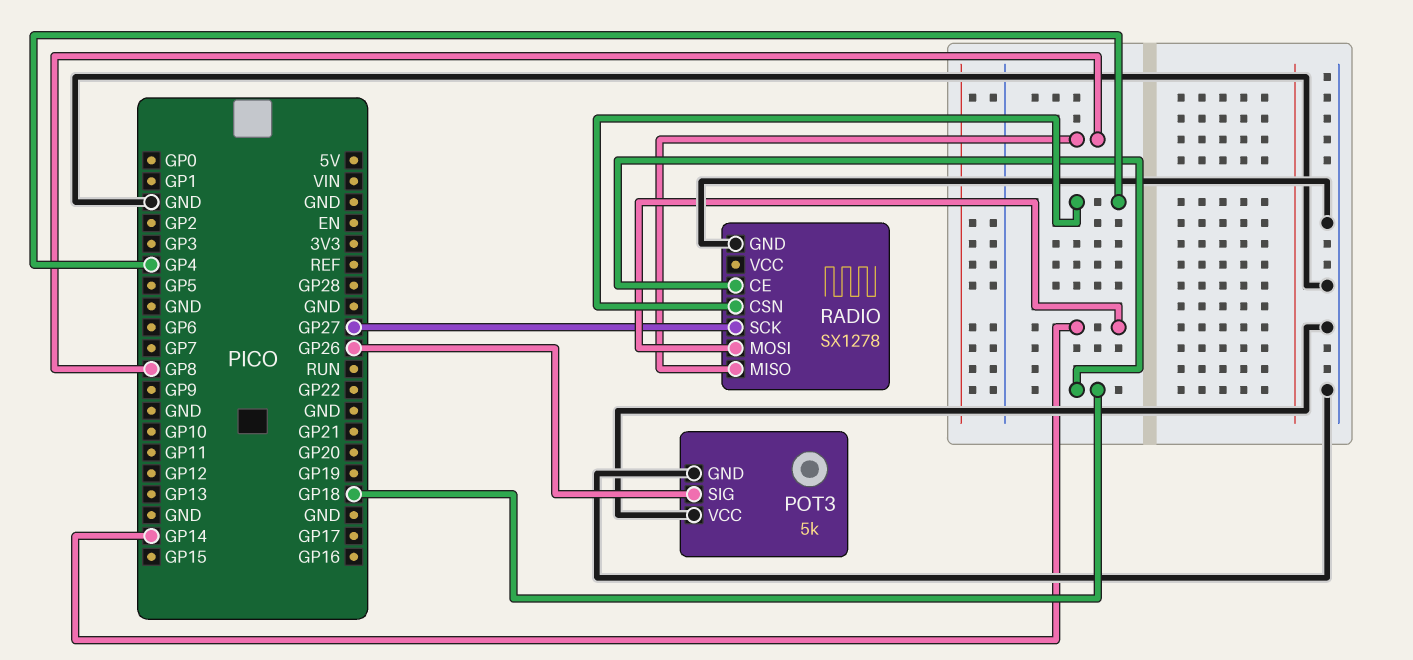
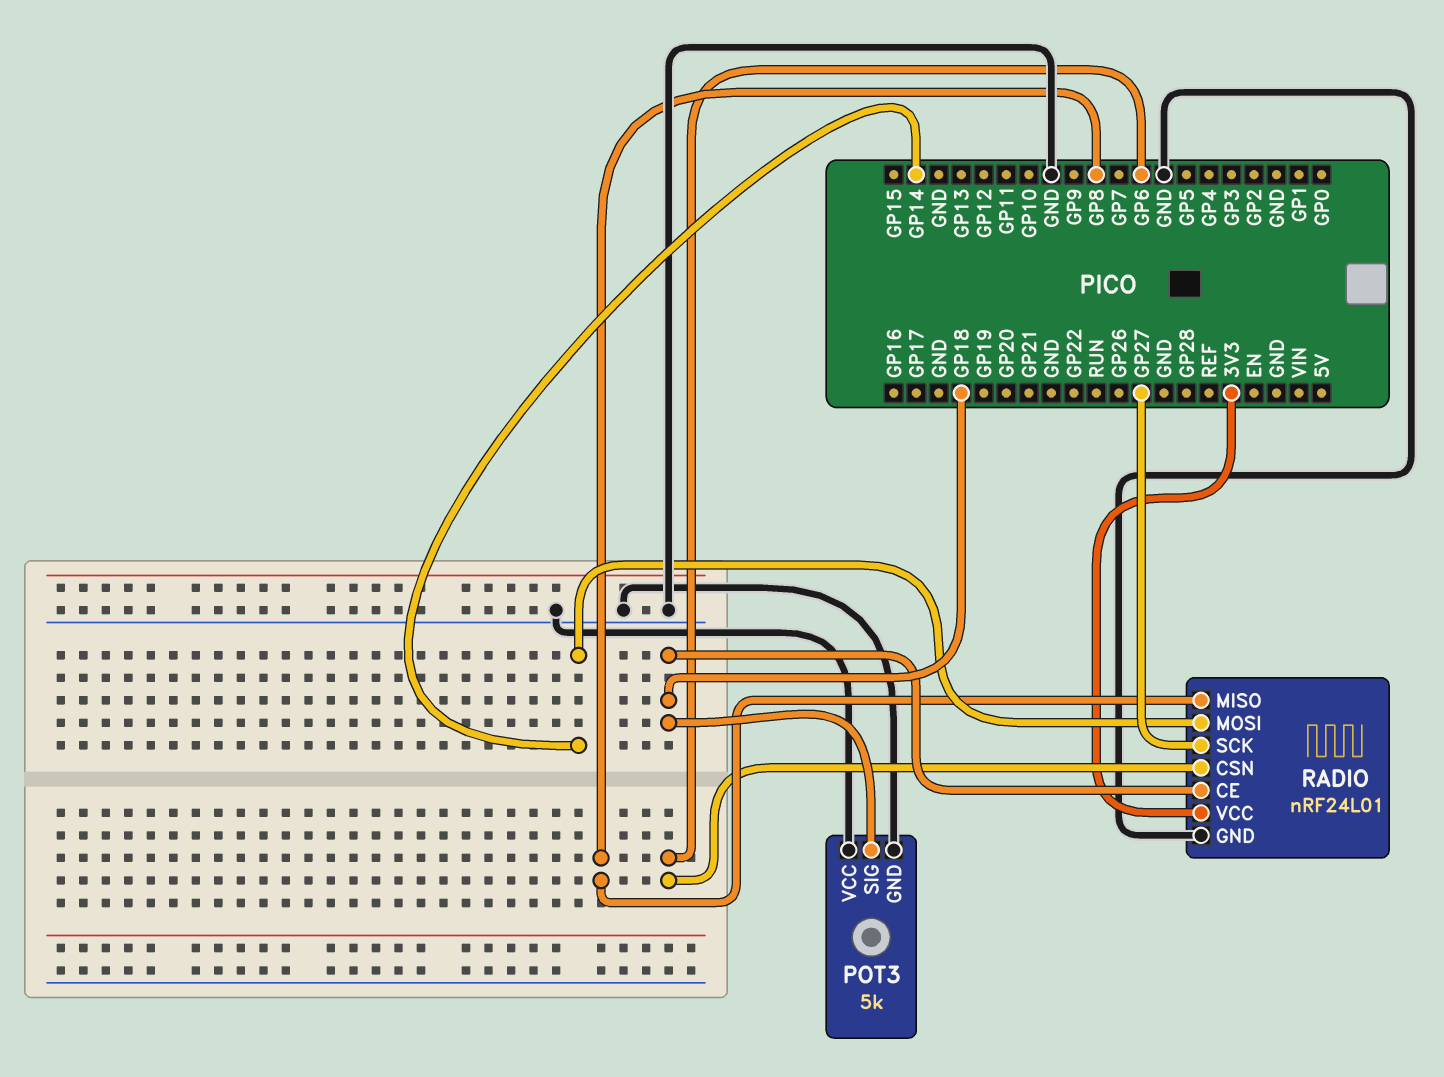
POT3 pin SIG: GP26 -> GP18
RADIO: SX1278 -> nRF24L01
RADIO pin CSN: GP4 -> GP6
RADIO pin VCC: none -> 3V3

